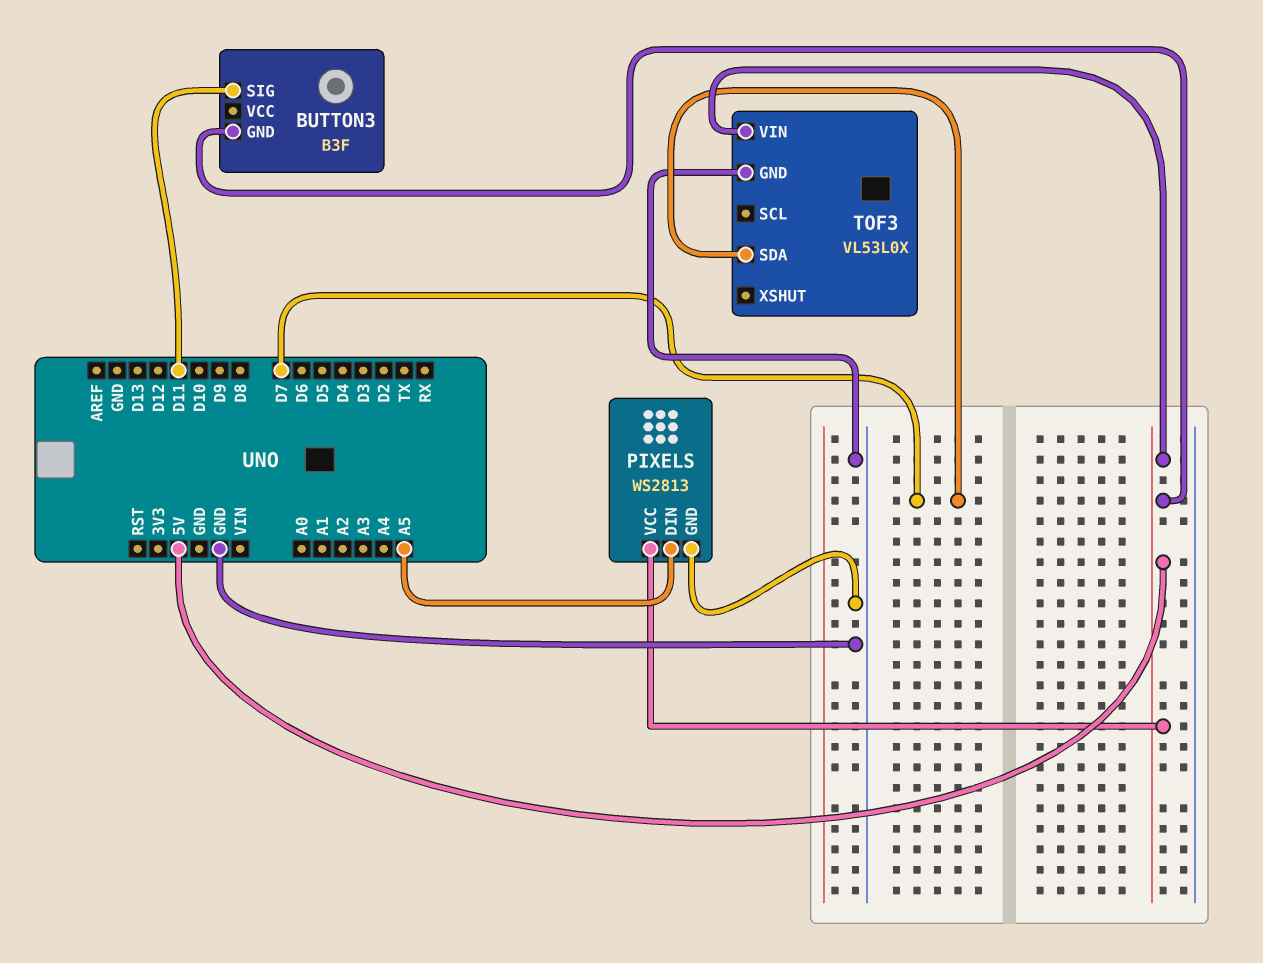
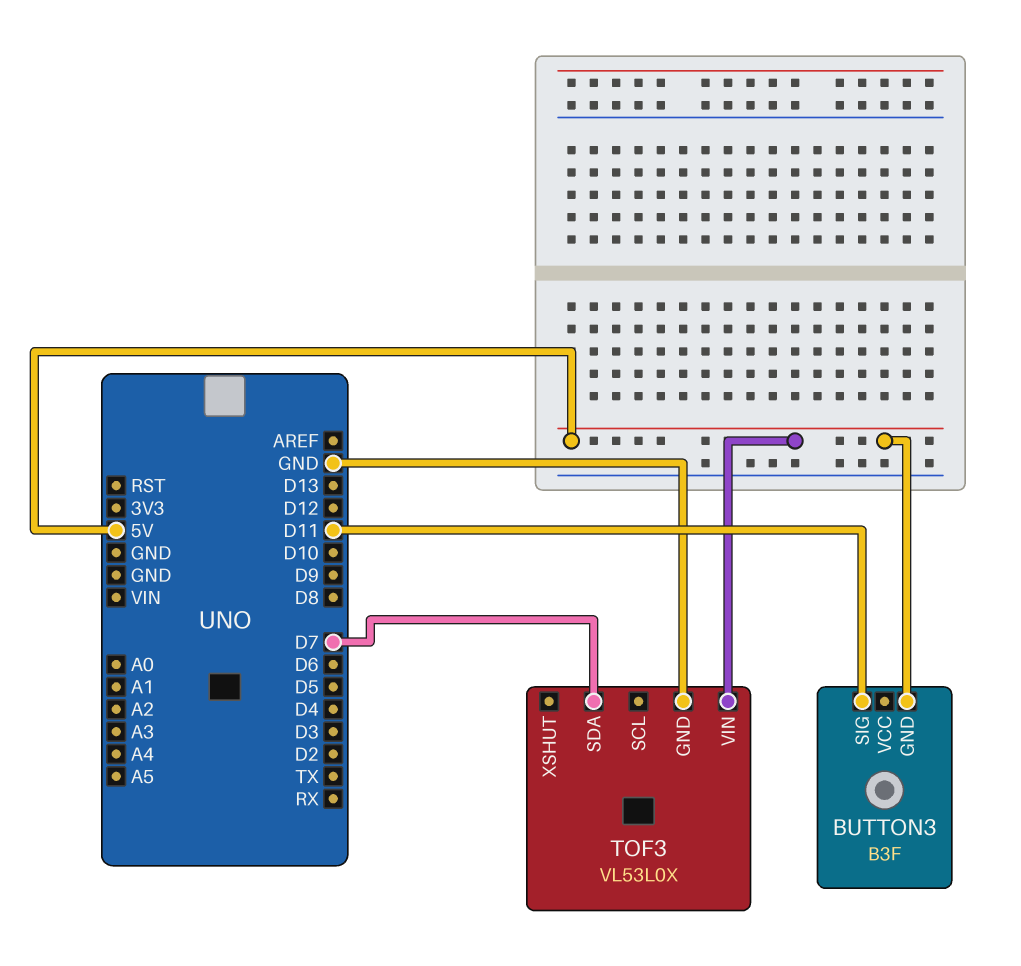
PIXELS: WS2813 -> none
PIXELS pin DIN: A5 -> none
PIXELS pin GND: GND -> none
PIXELS pin VCC: 5V -> none

